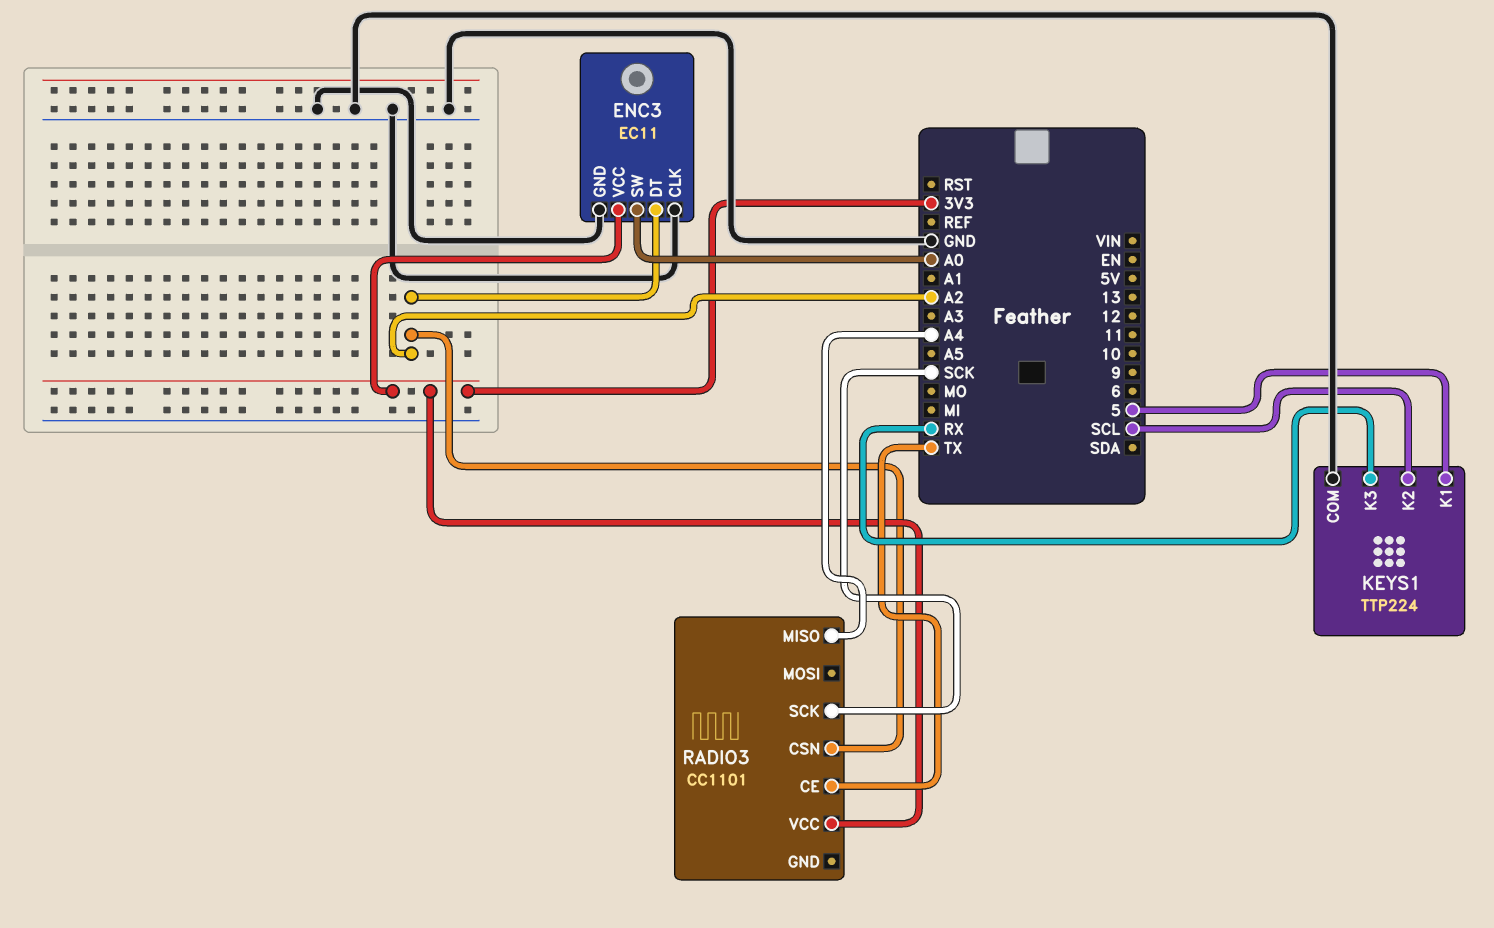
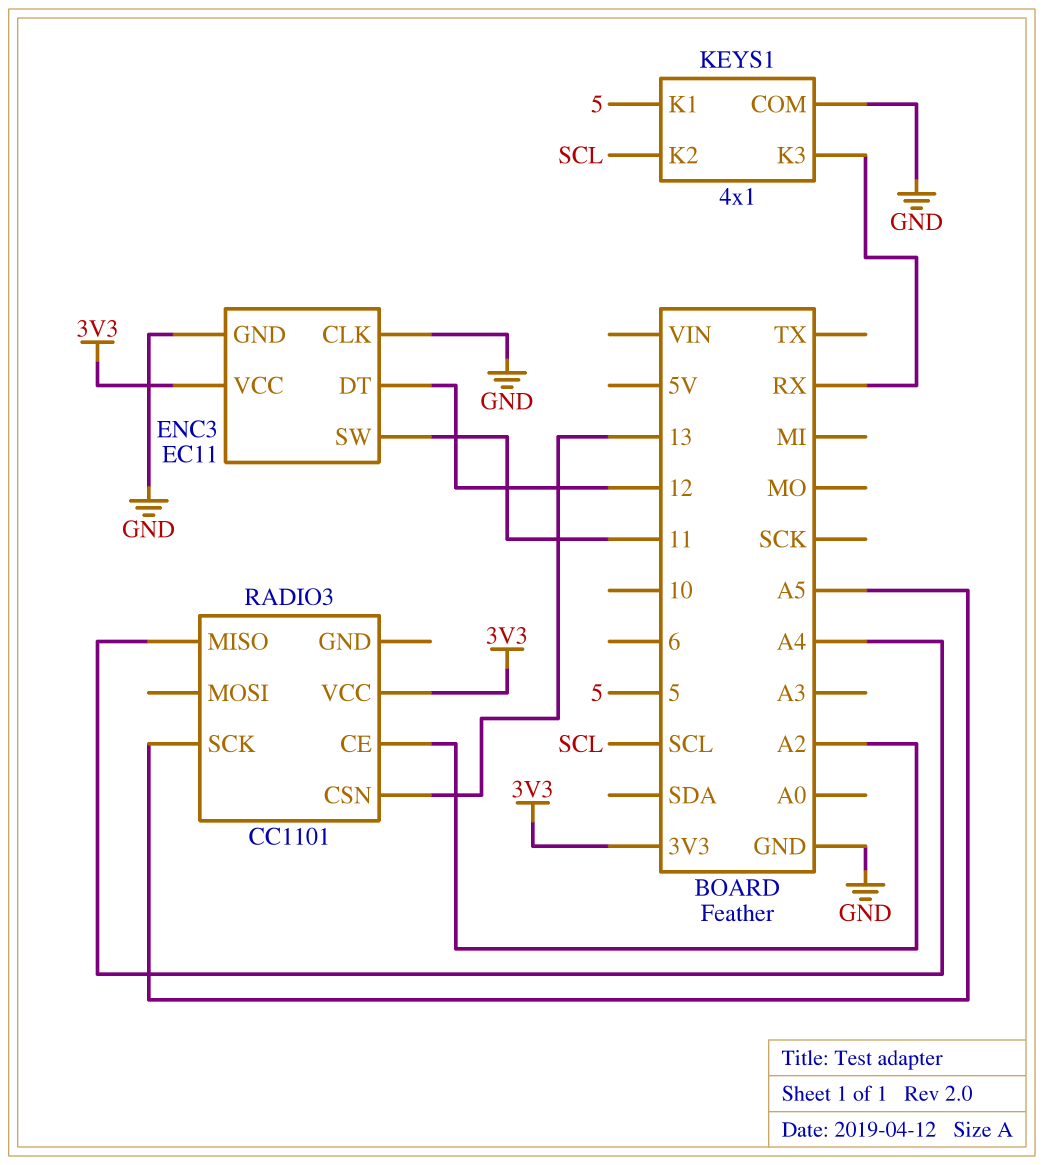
ENC3 pin DT: A2 -> 12
ENC3 pin SW: A0 -> 11
KEYS1: TTP224 -> 4x1
RADIO3 pin CE: TX -> A2
RADIO3 pin CSN: A2 -> 13
RADIO3 pin SCK: SCK -> A5

